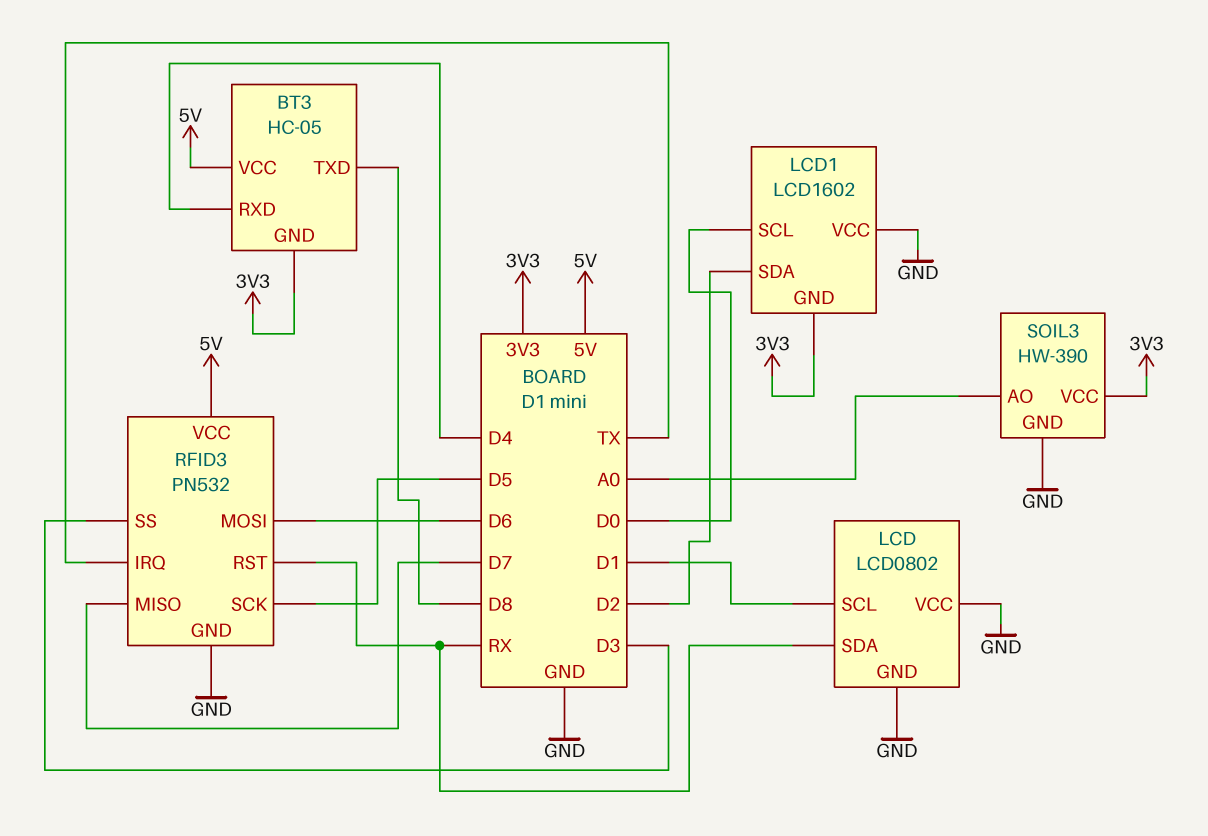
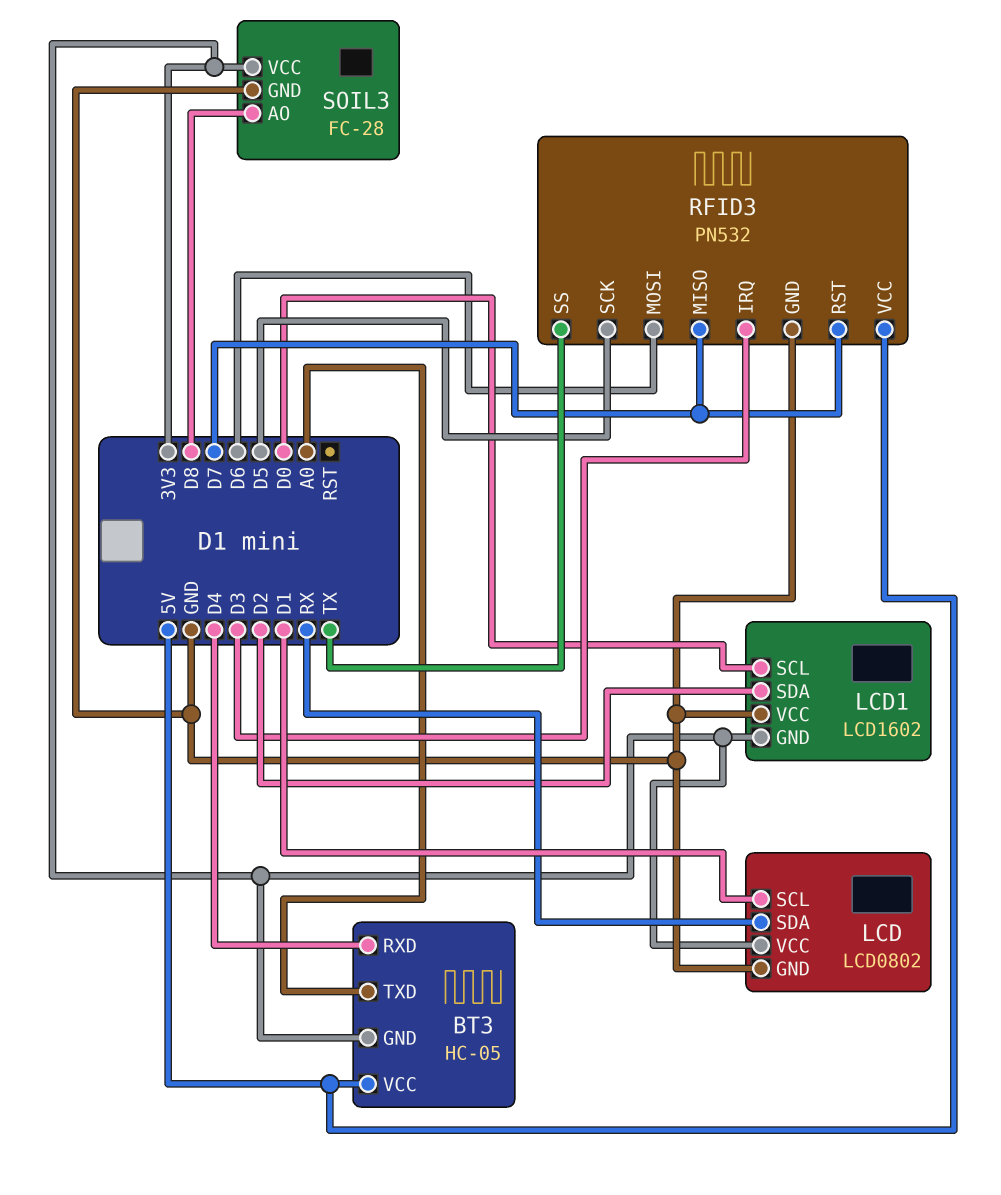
BT3 pin TXD: D8 -> A0
LCD pin VCC: GND -> 3V3
RFID3 pin IRQ: TX -> D3
RFID3 pin RST: RX -> D7
RFID3 pin SS: D3 -> TX
SOIL3: HW-390 -> FC-28
SOIL3 pin AO: A0 -> D8

